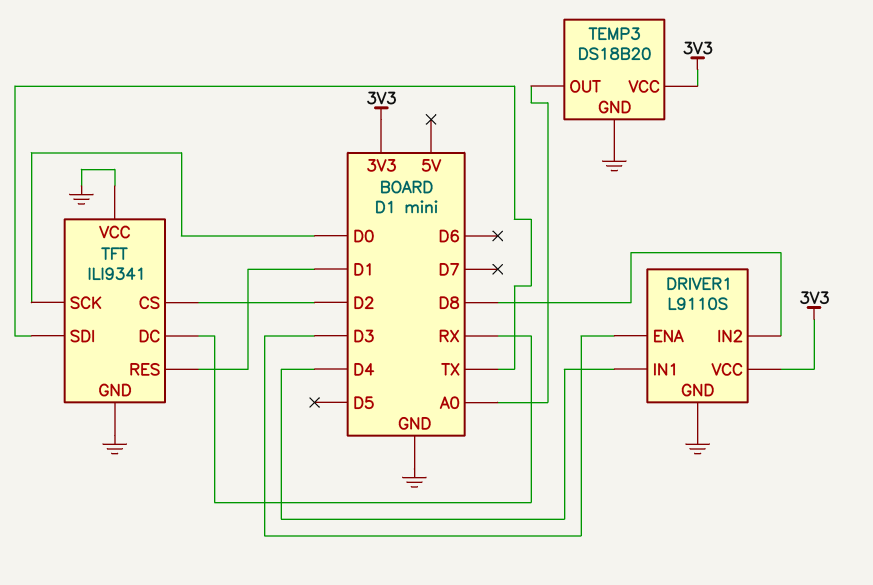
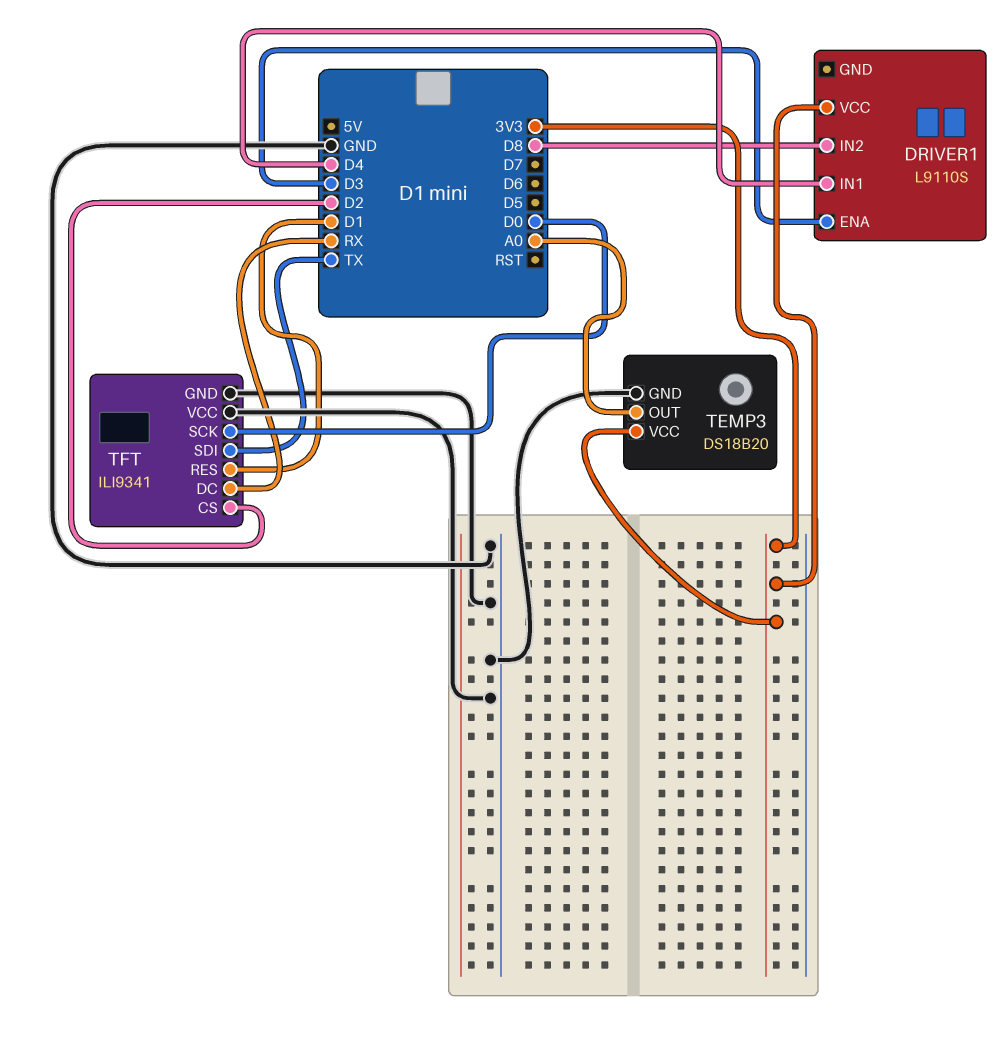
DRIVER1 pin GND: GND -> none

